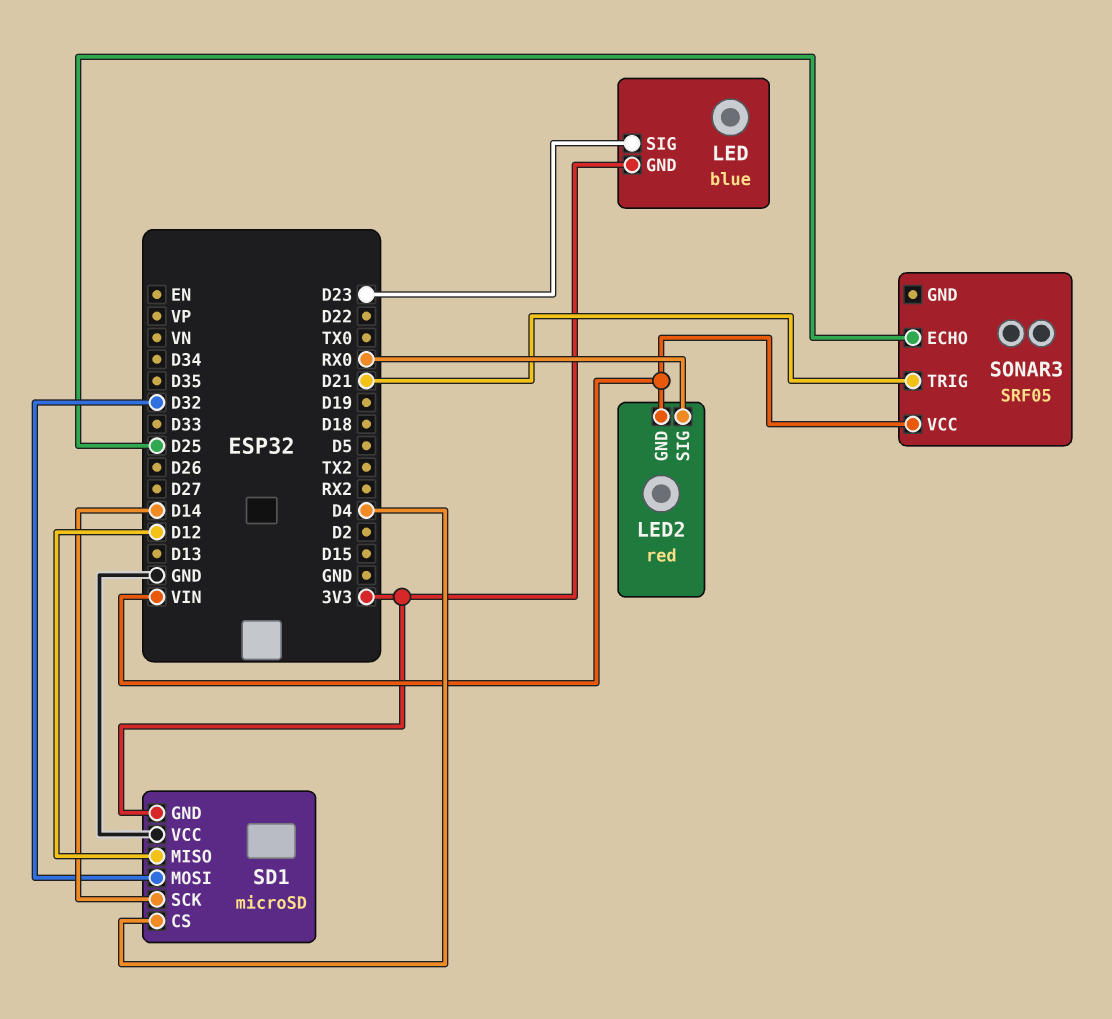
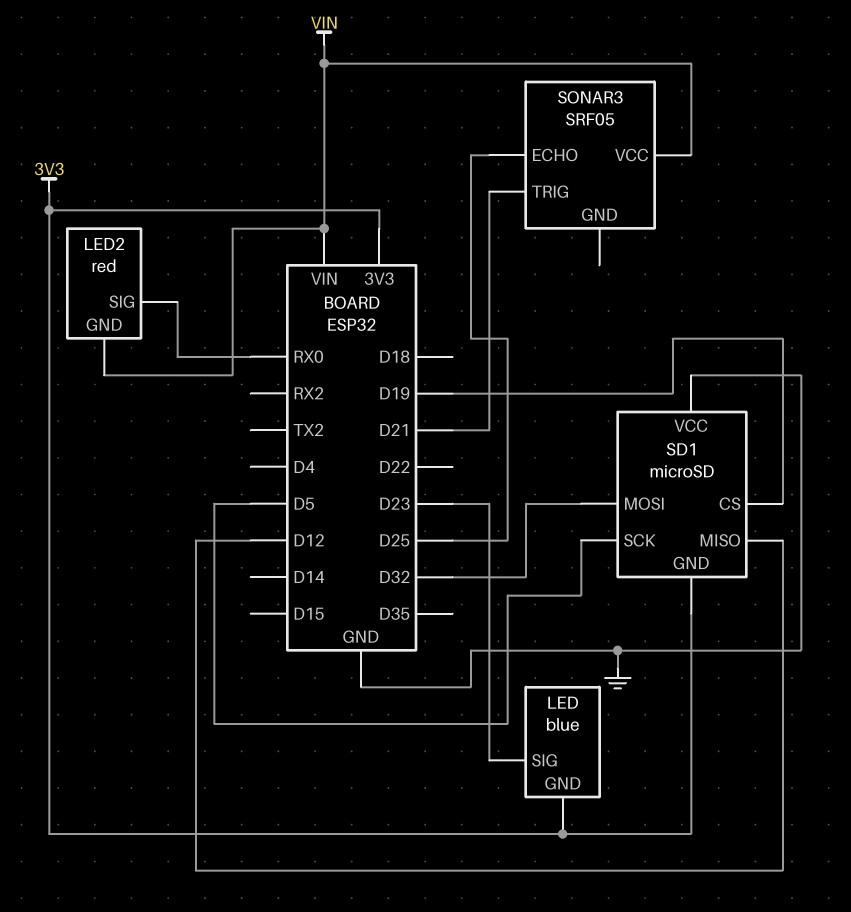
SD1 pin CS: D4 -> D19
SD1 pin SCK: D14 -> D5

